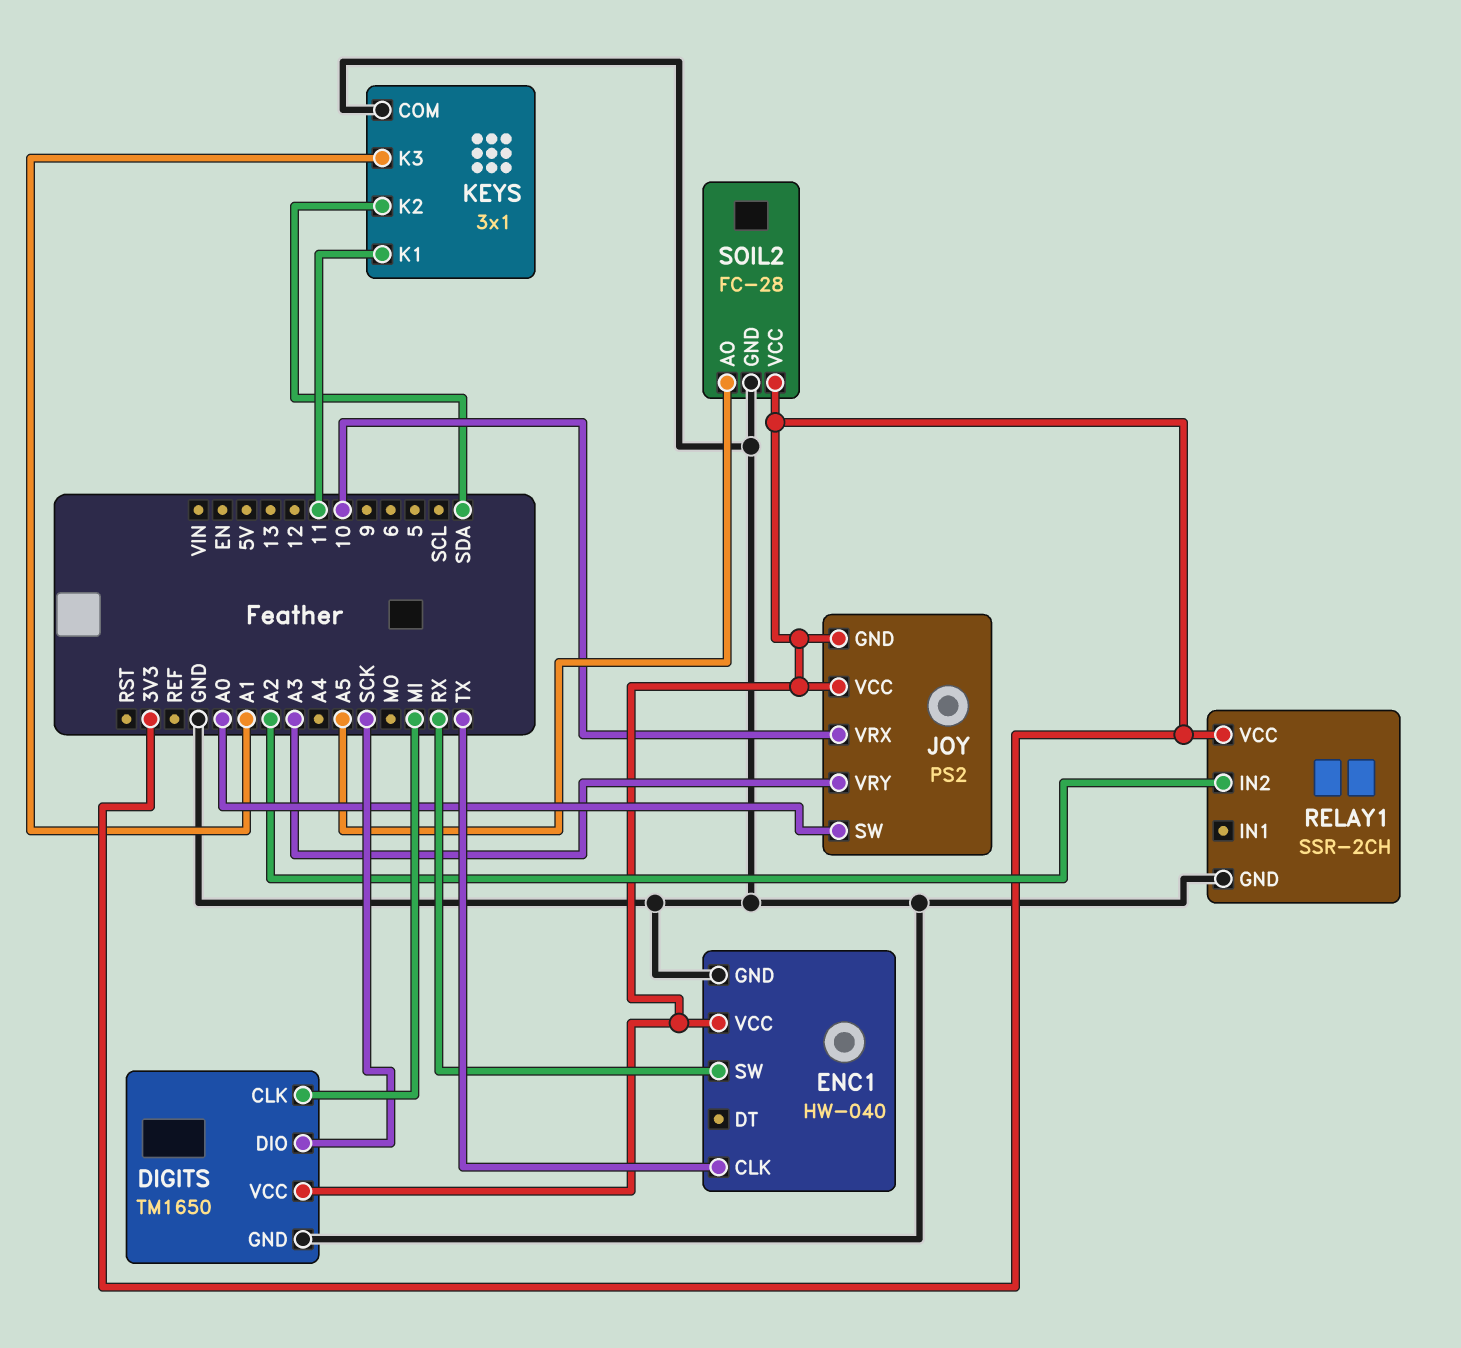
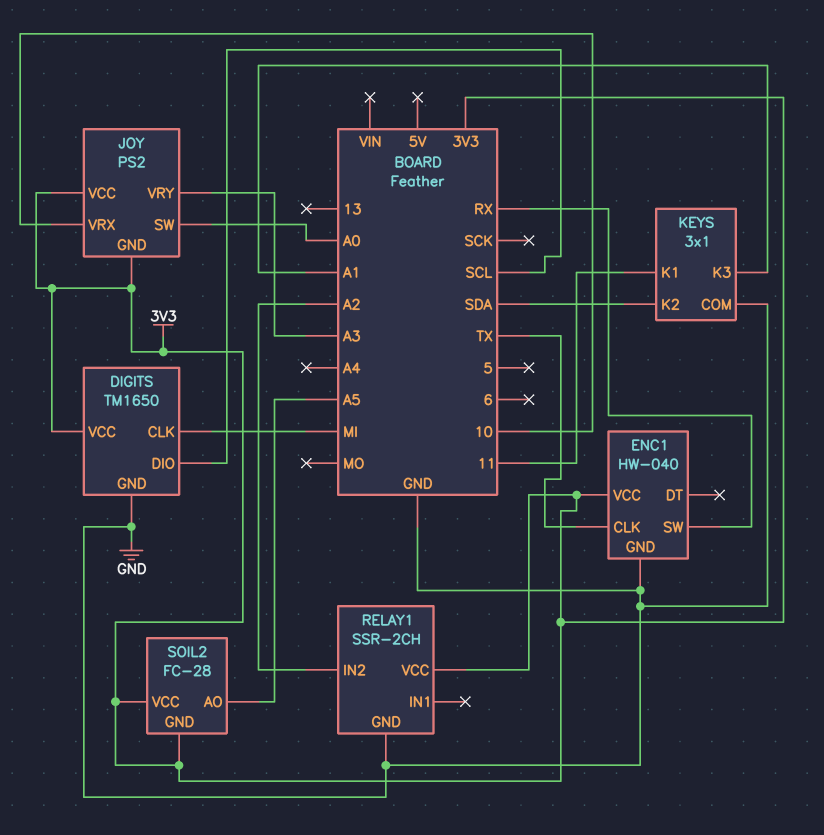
DIGITS pin DIO: SCK -> SCL
SOIL2 pin GND: GND -> 3V3

